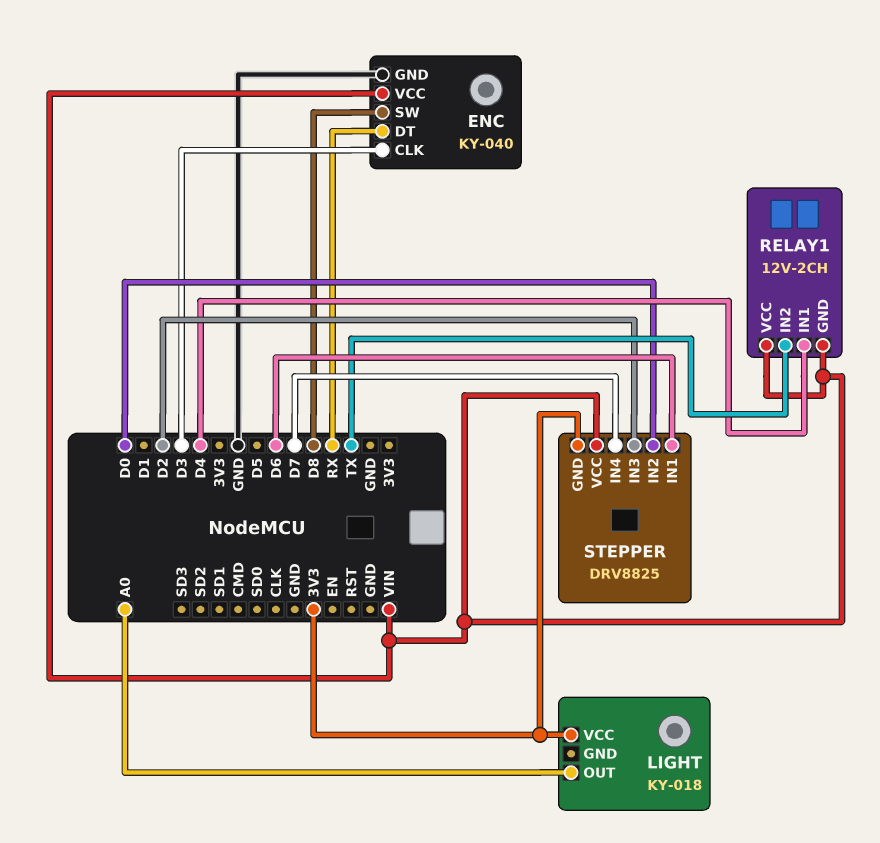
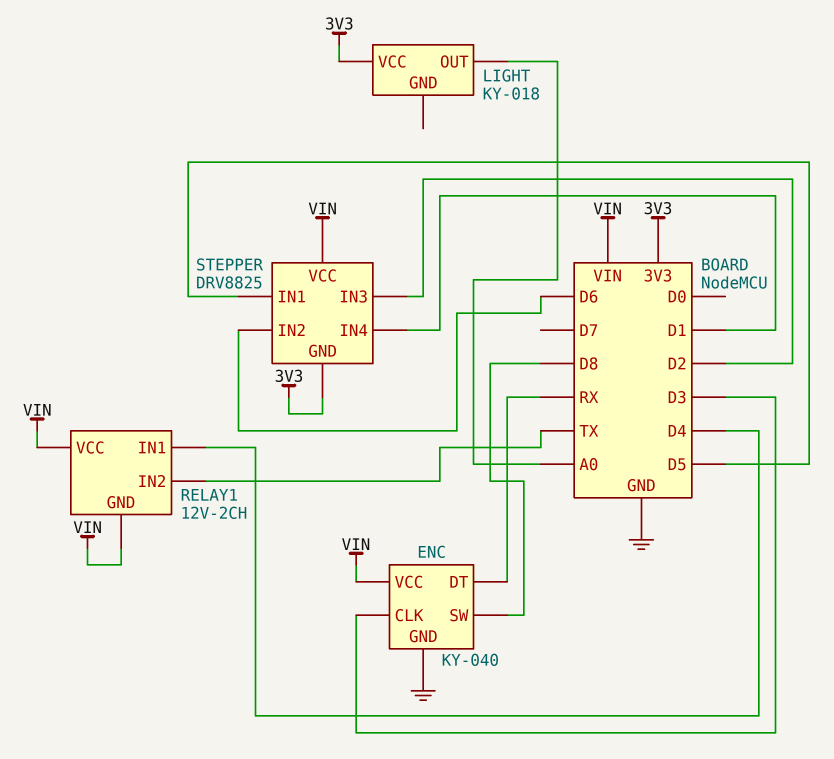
STEPPER pin IN1: D6 -> D5
STEPPER pin IN2: D0 -> D6
STEPPER pin IN4: D7 -> D1

